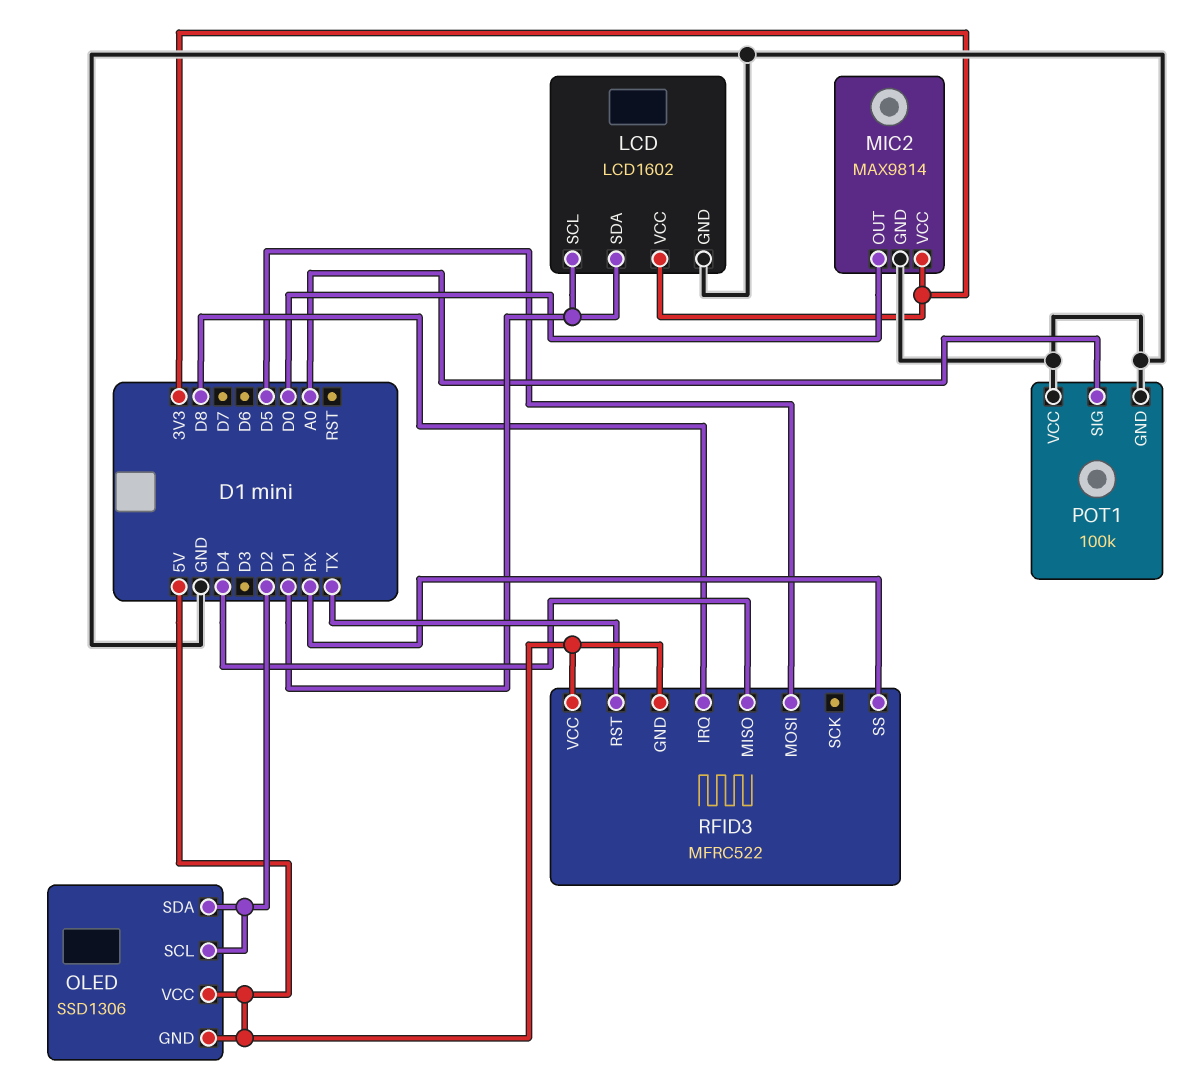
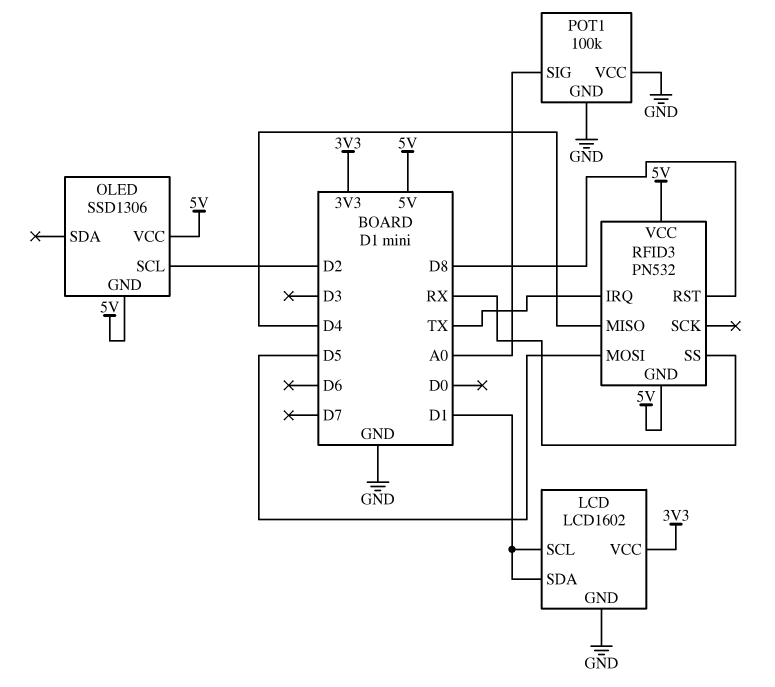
MIC2: MAX9814 -> none
MIC2 pin GND: GND -> none
MIC2 pin OUT: D0 -> none
MIC2 pin VCC: 3V3 -> none
OLED pin SDA: D2 -> none
RFID3: MFRC522 -> PN532
RFID3 pin IRQ: D8 -> TX
RFID3 pin RST: TX -> D8

